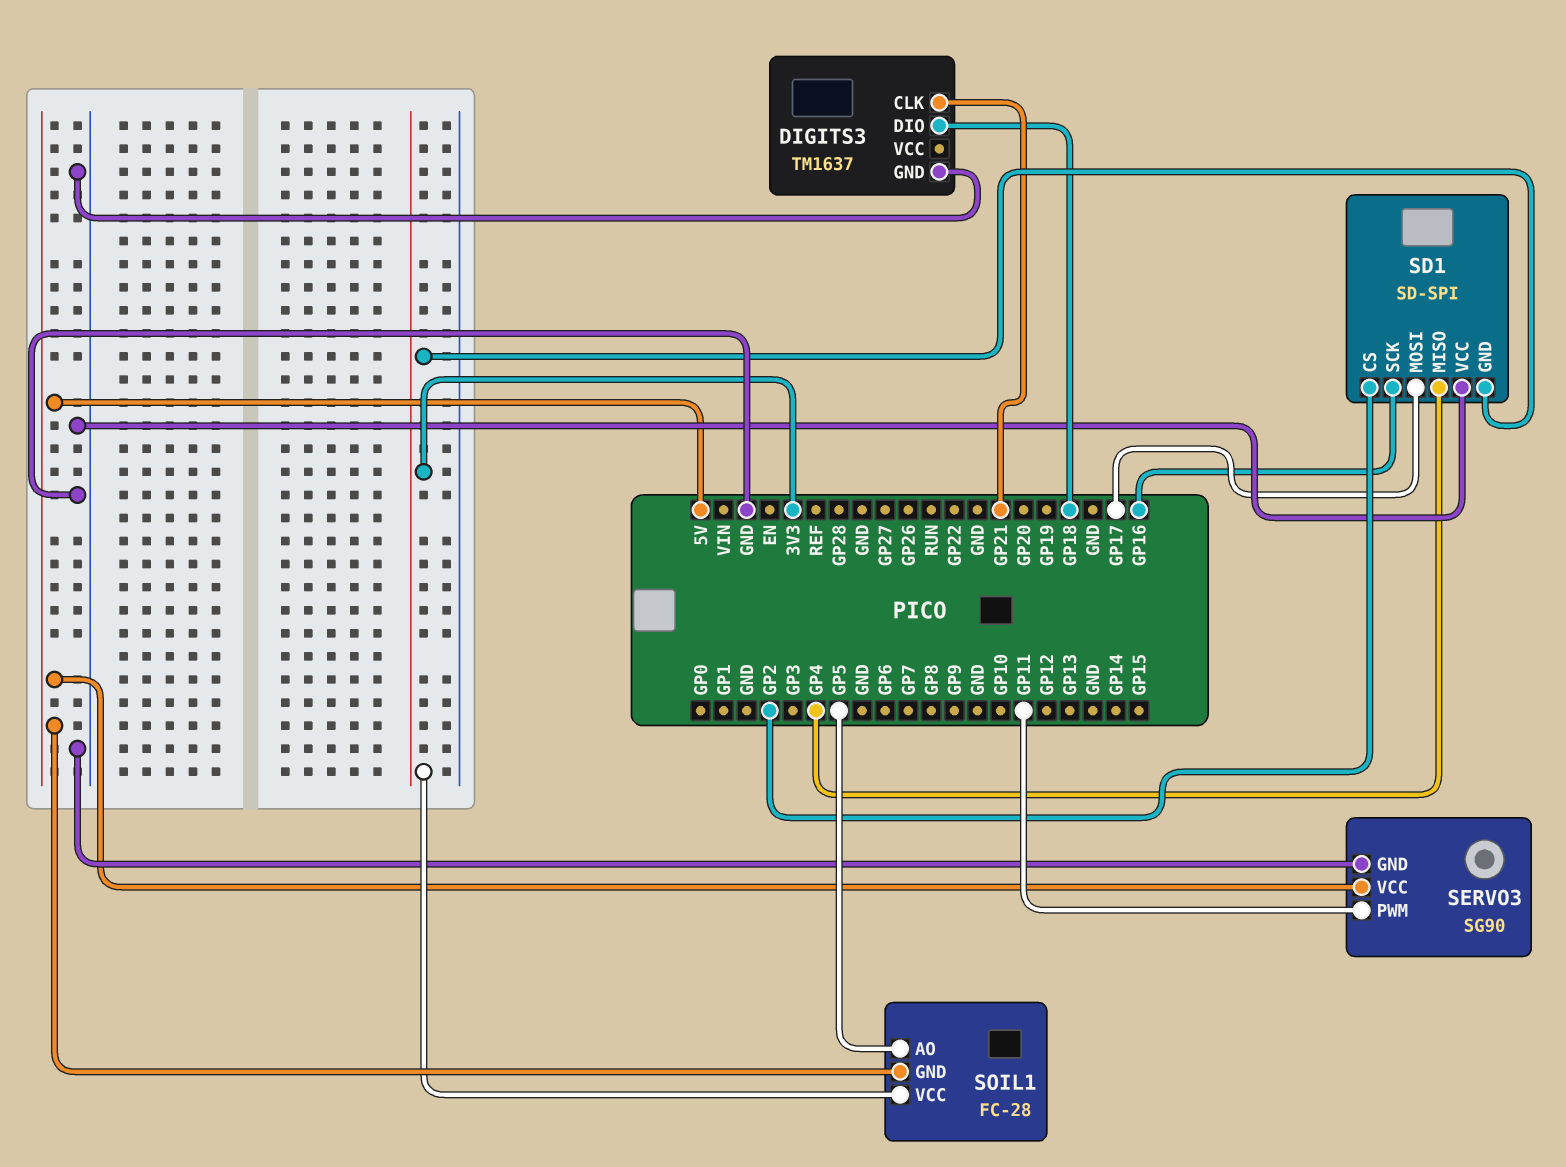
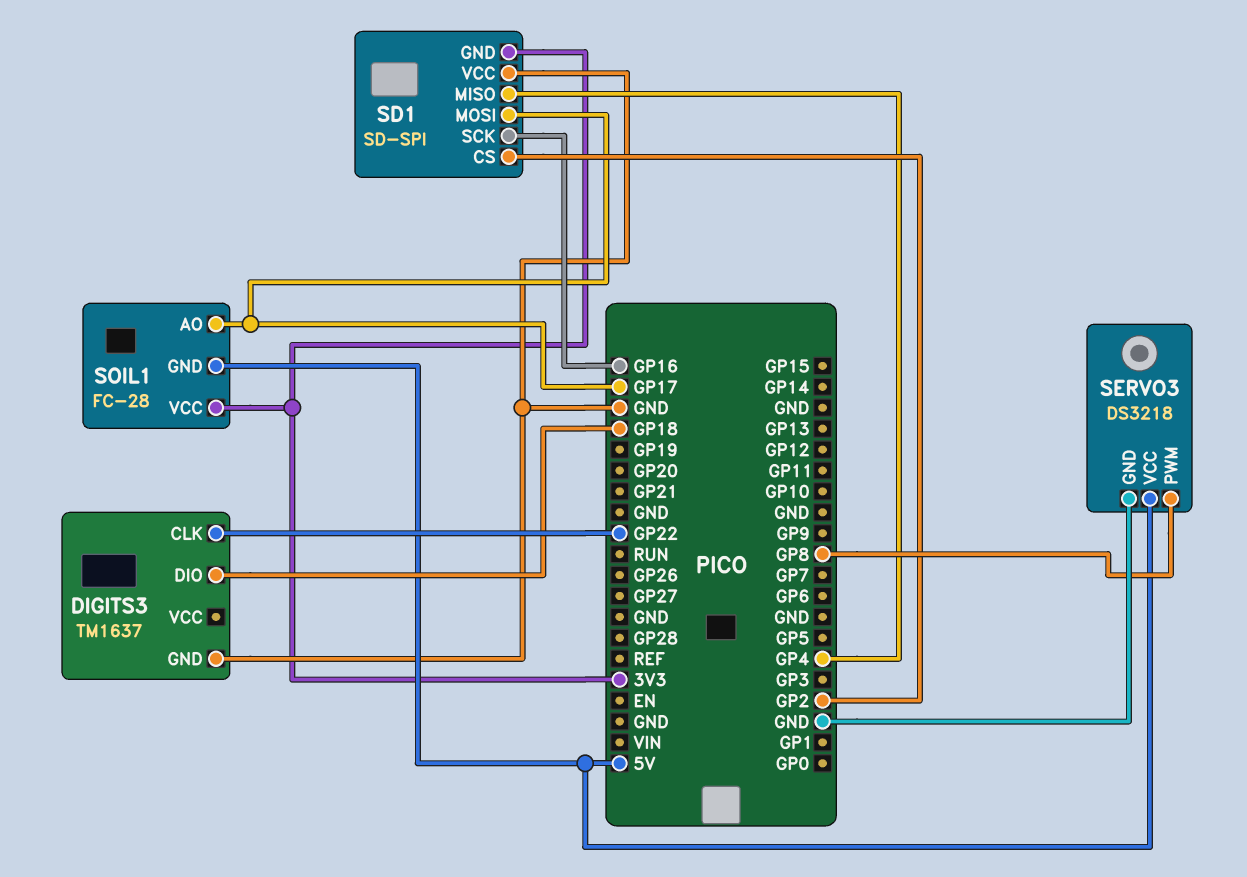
DIGITS3 pin CLK: GP21 -> GP22
SERVO3: SG90 -> DS3218
SERVO3 pin PWM: GP11 -> GP8
SOIL1 pin AO: GP5 -> GP17

